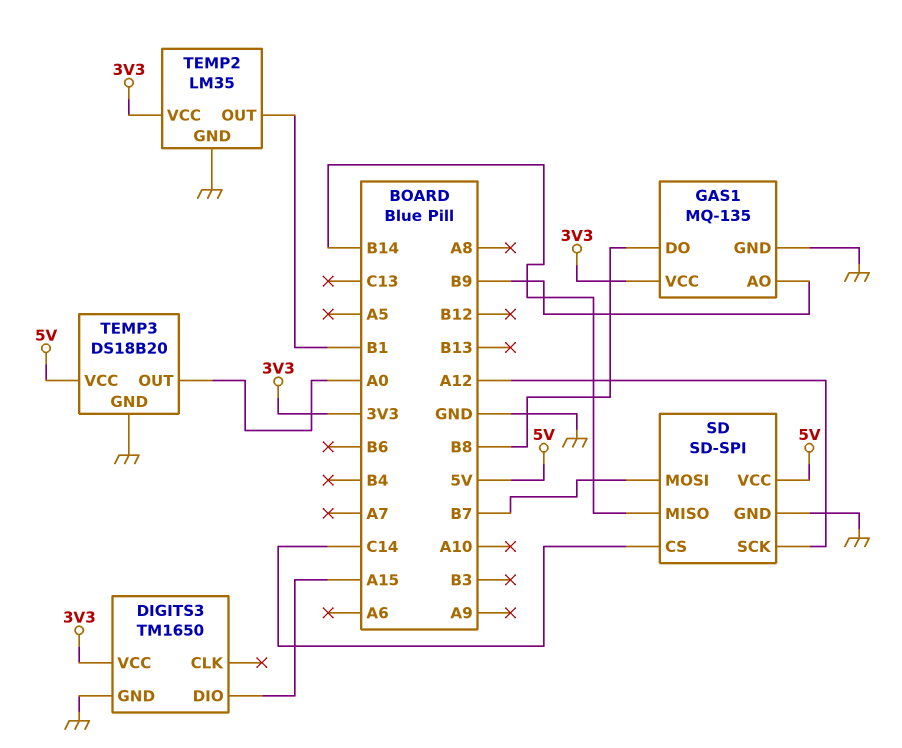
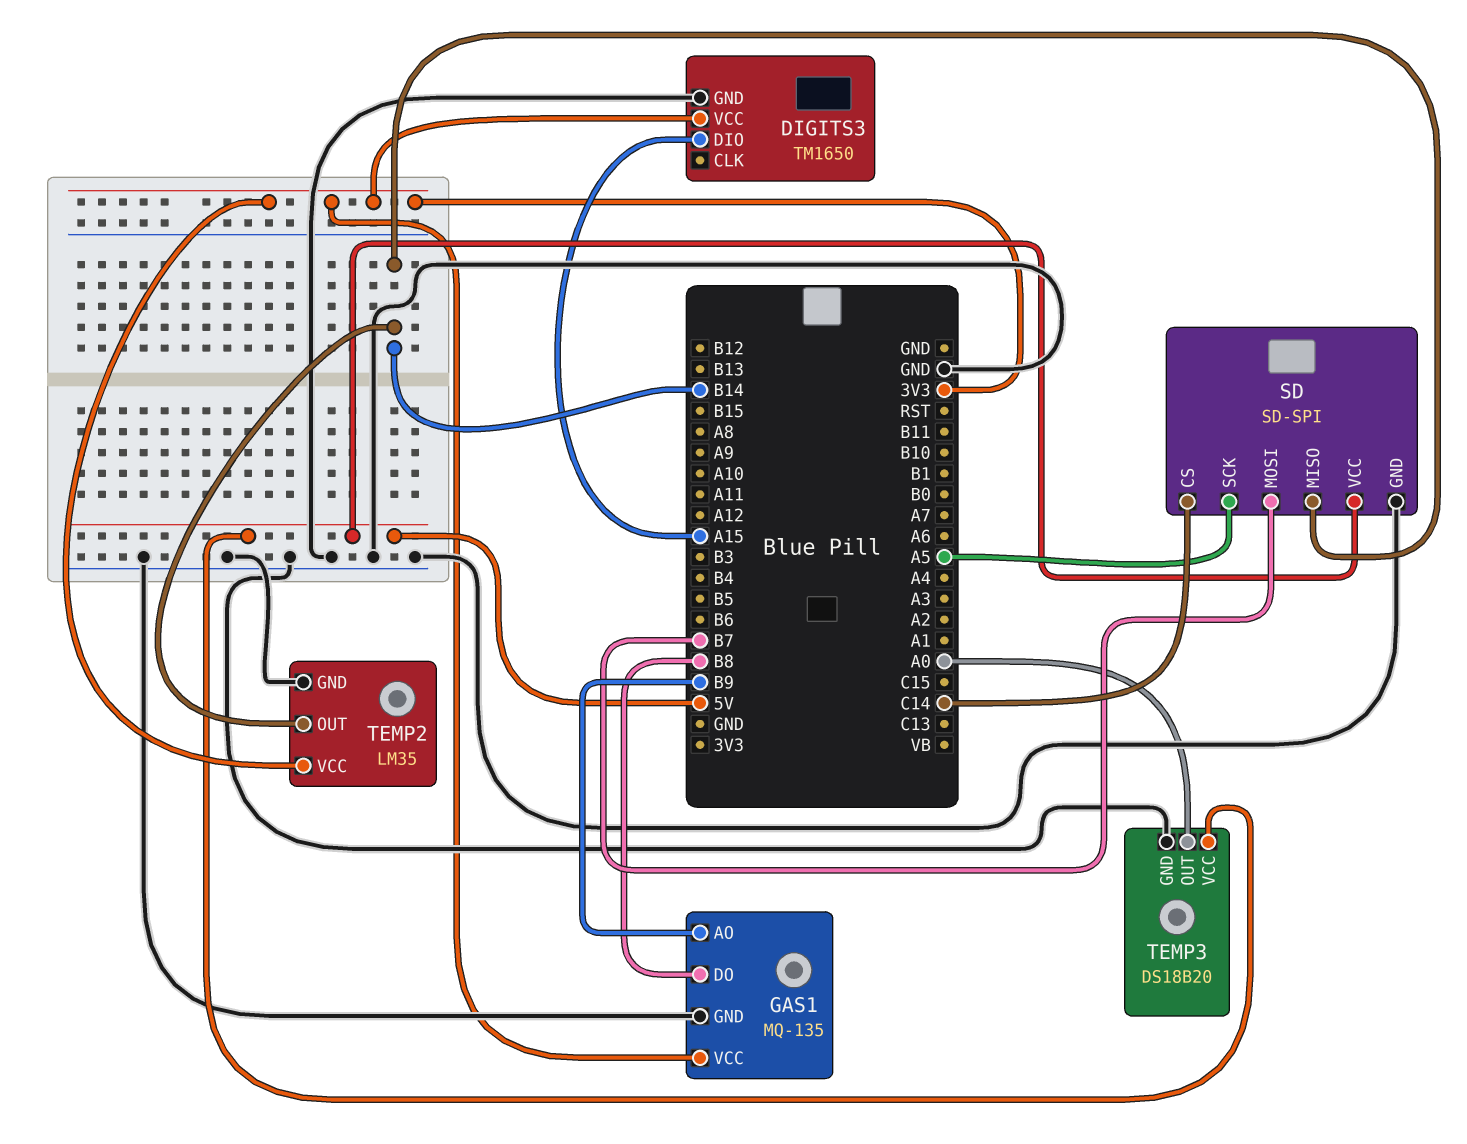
SD pin SCK: A12 -> A5
TEMP2 pin OUT: B1 -> B14

